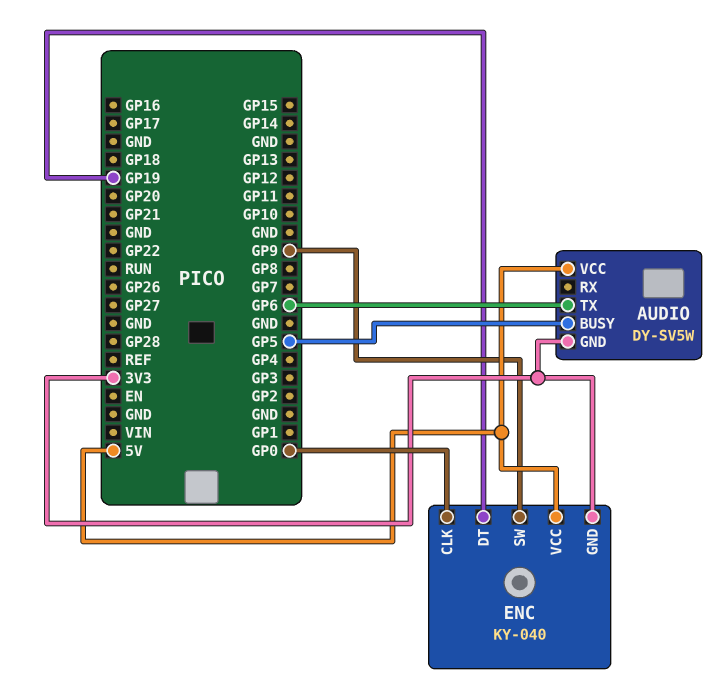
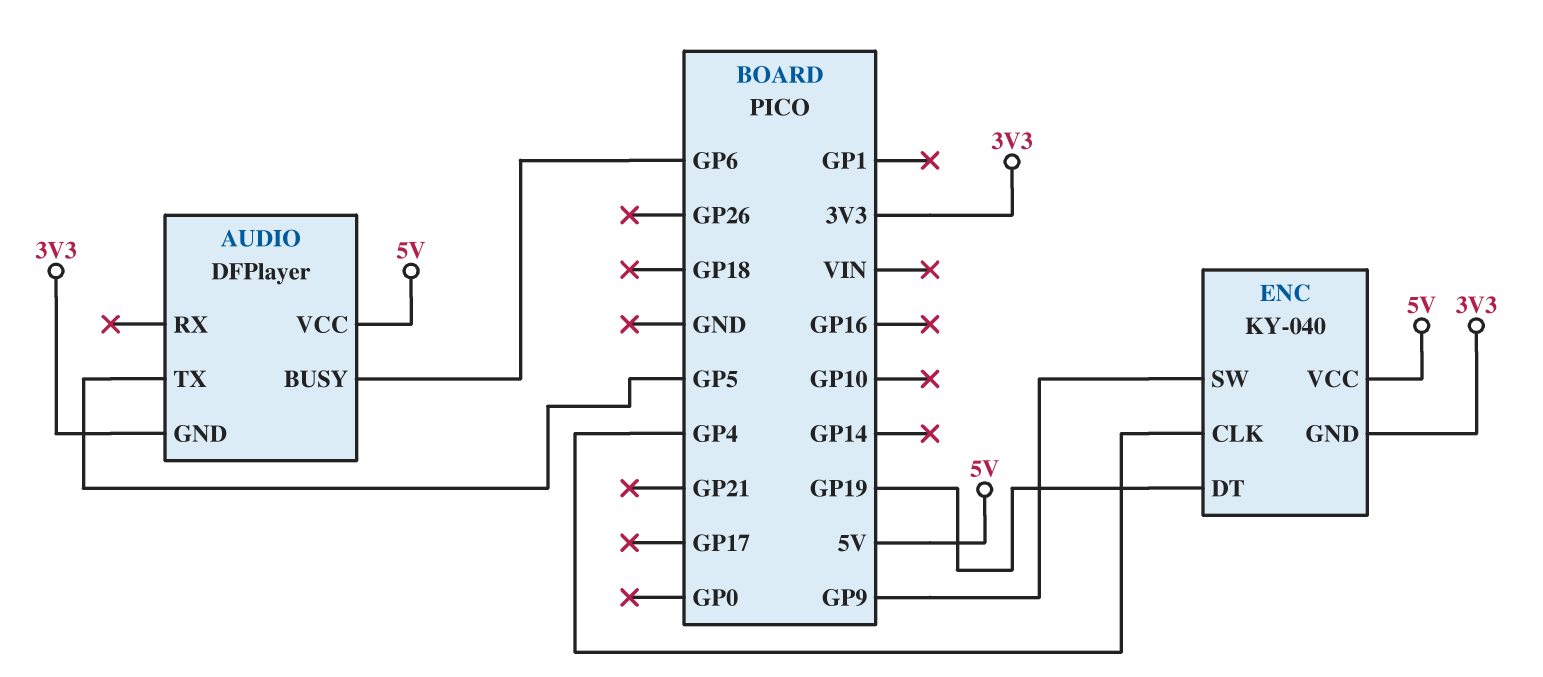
AUDIO: DY-SV5W -> DFPlayer
AUDIO pin BUSY: GP5 -> GP6
AUDIO pin TX: GP6 -> GP5
ENC pin CLK: GP0 -> GP4

